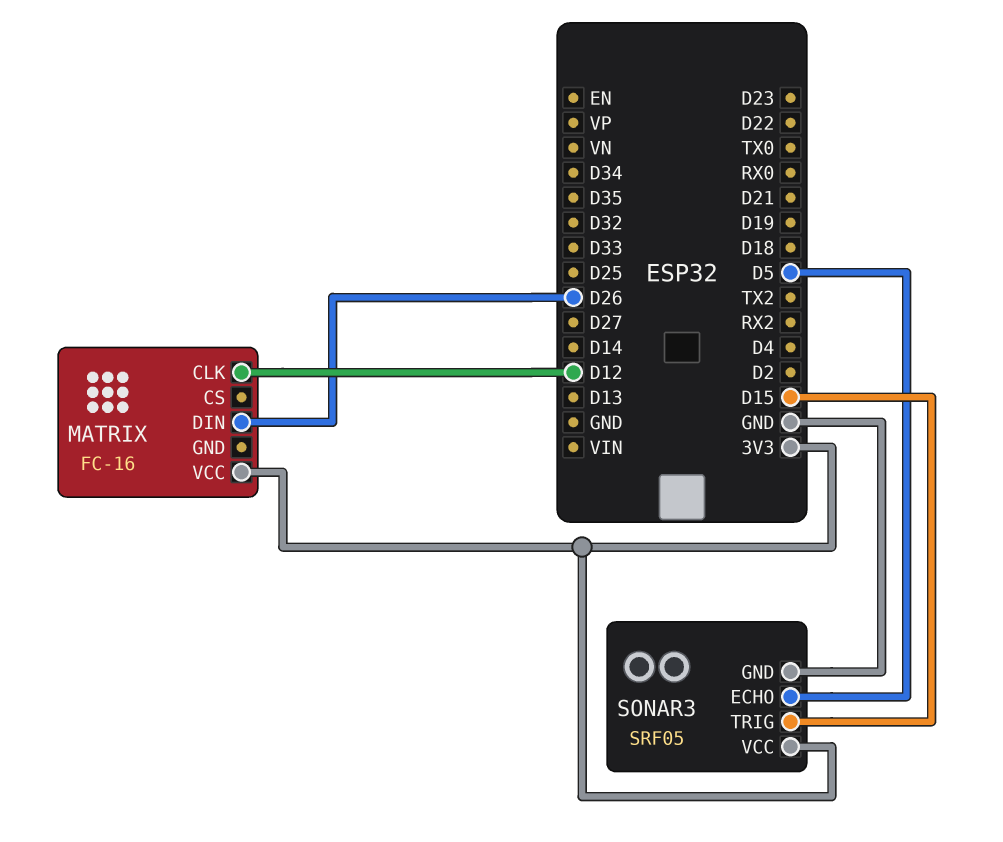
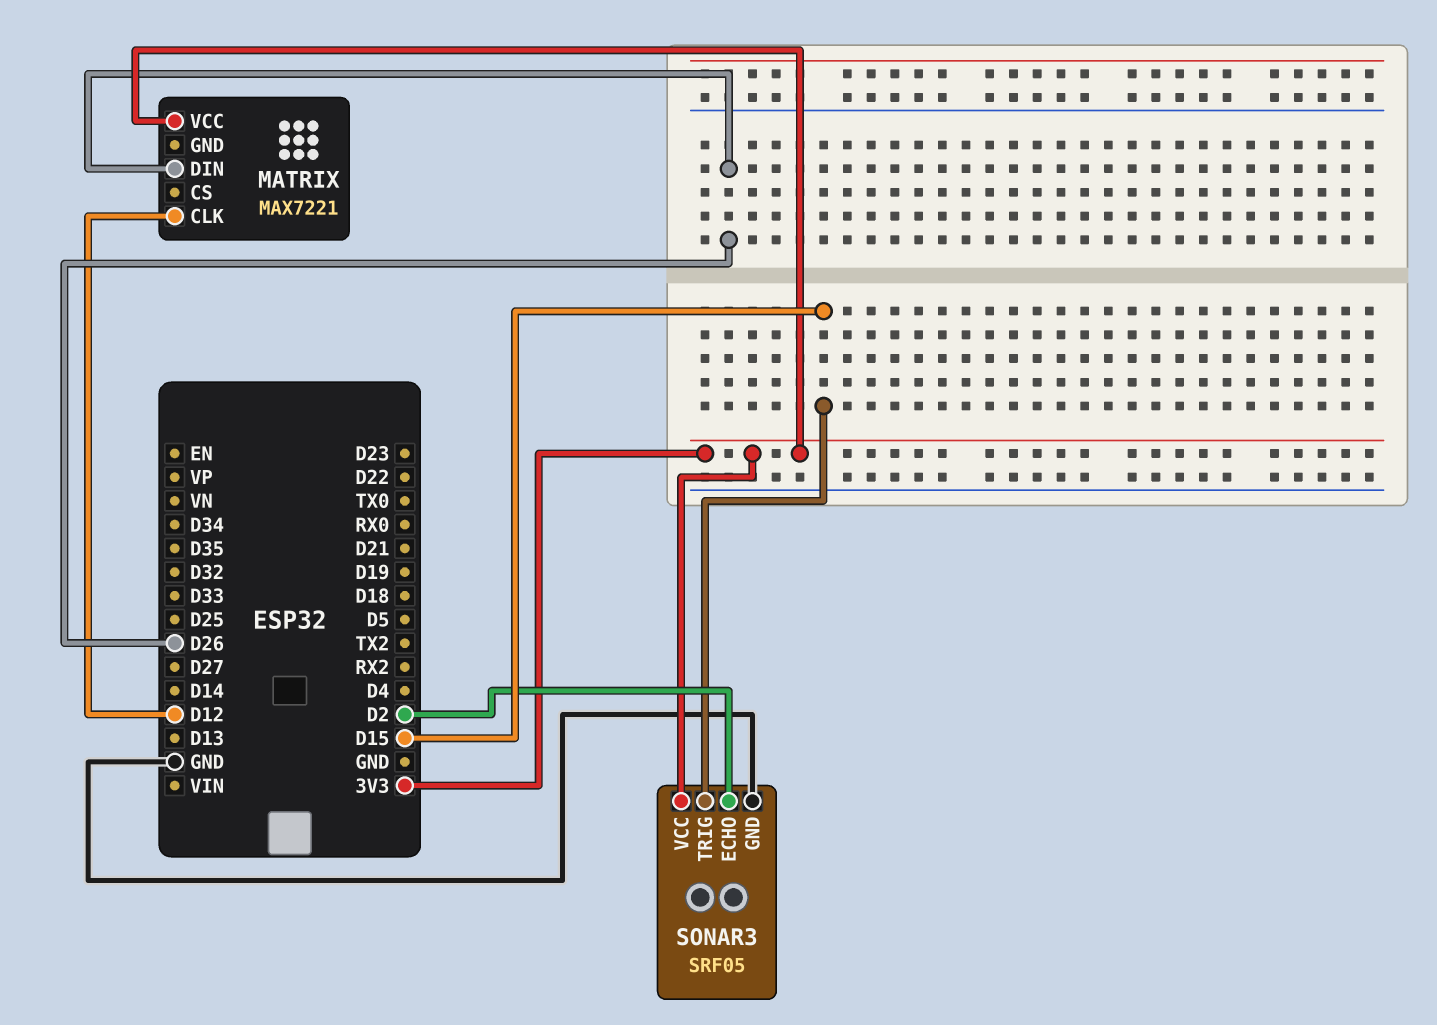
MATRIX: FC-16 -> MAX7221
SONAR3 pin ECHO: D5 -> D2

